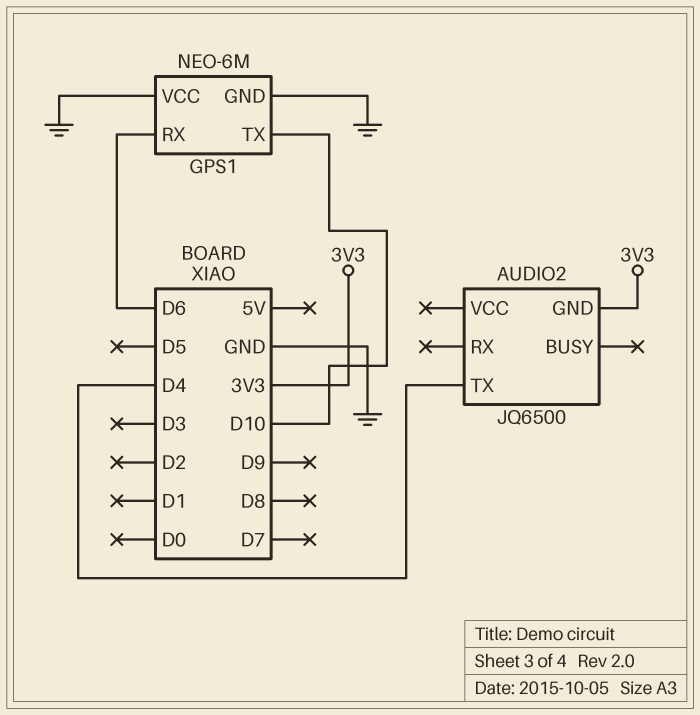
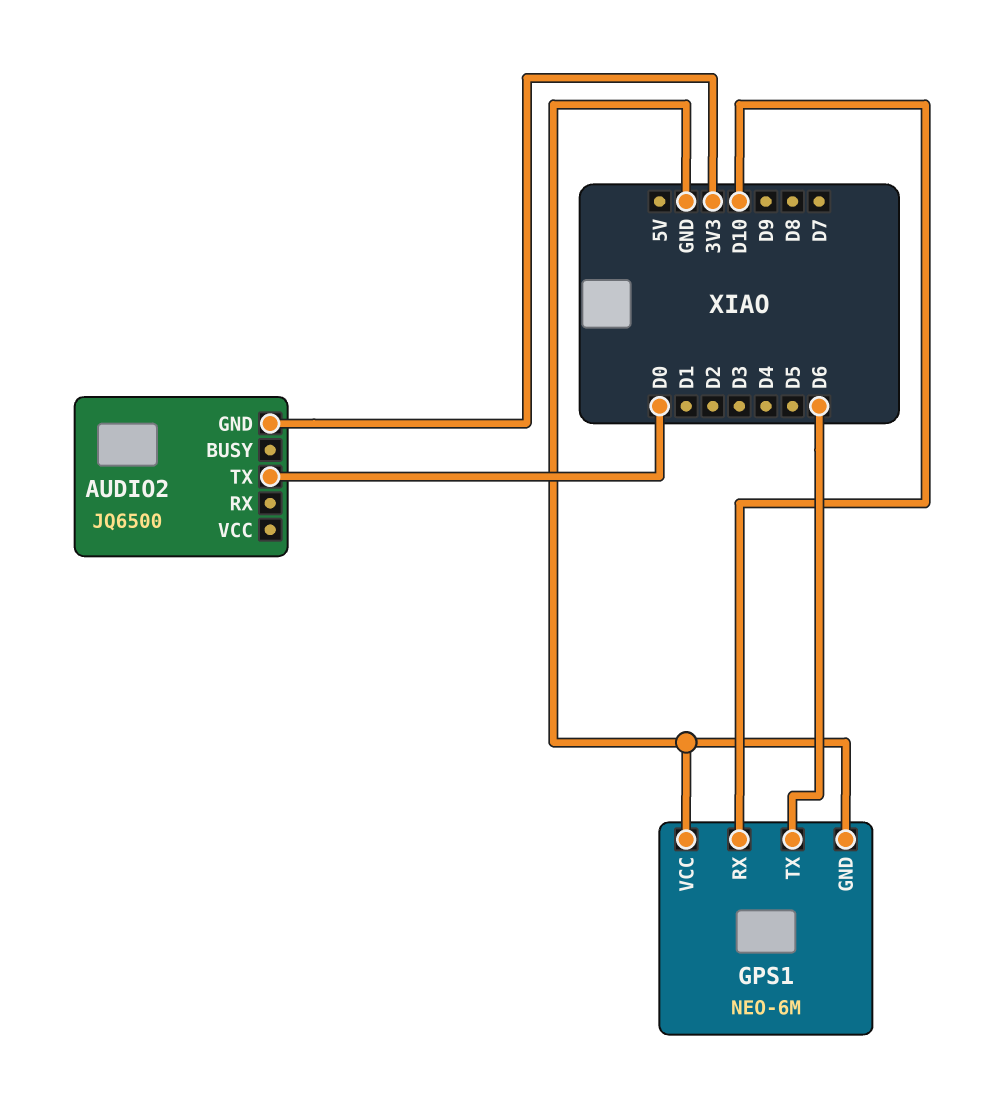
AUDIO2 pin TX: D4 -> D0
GPS1 pin RX: D6 -> D10
GPS1 pin TX: D10 -> D6

